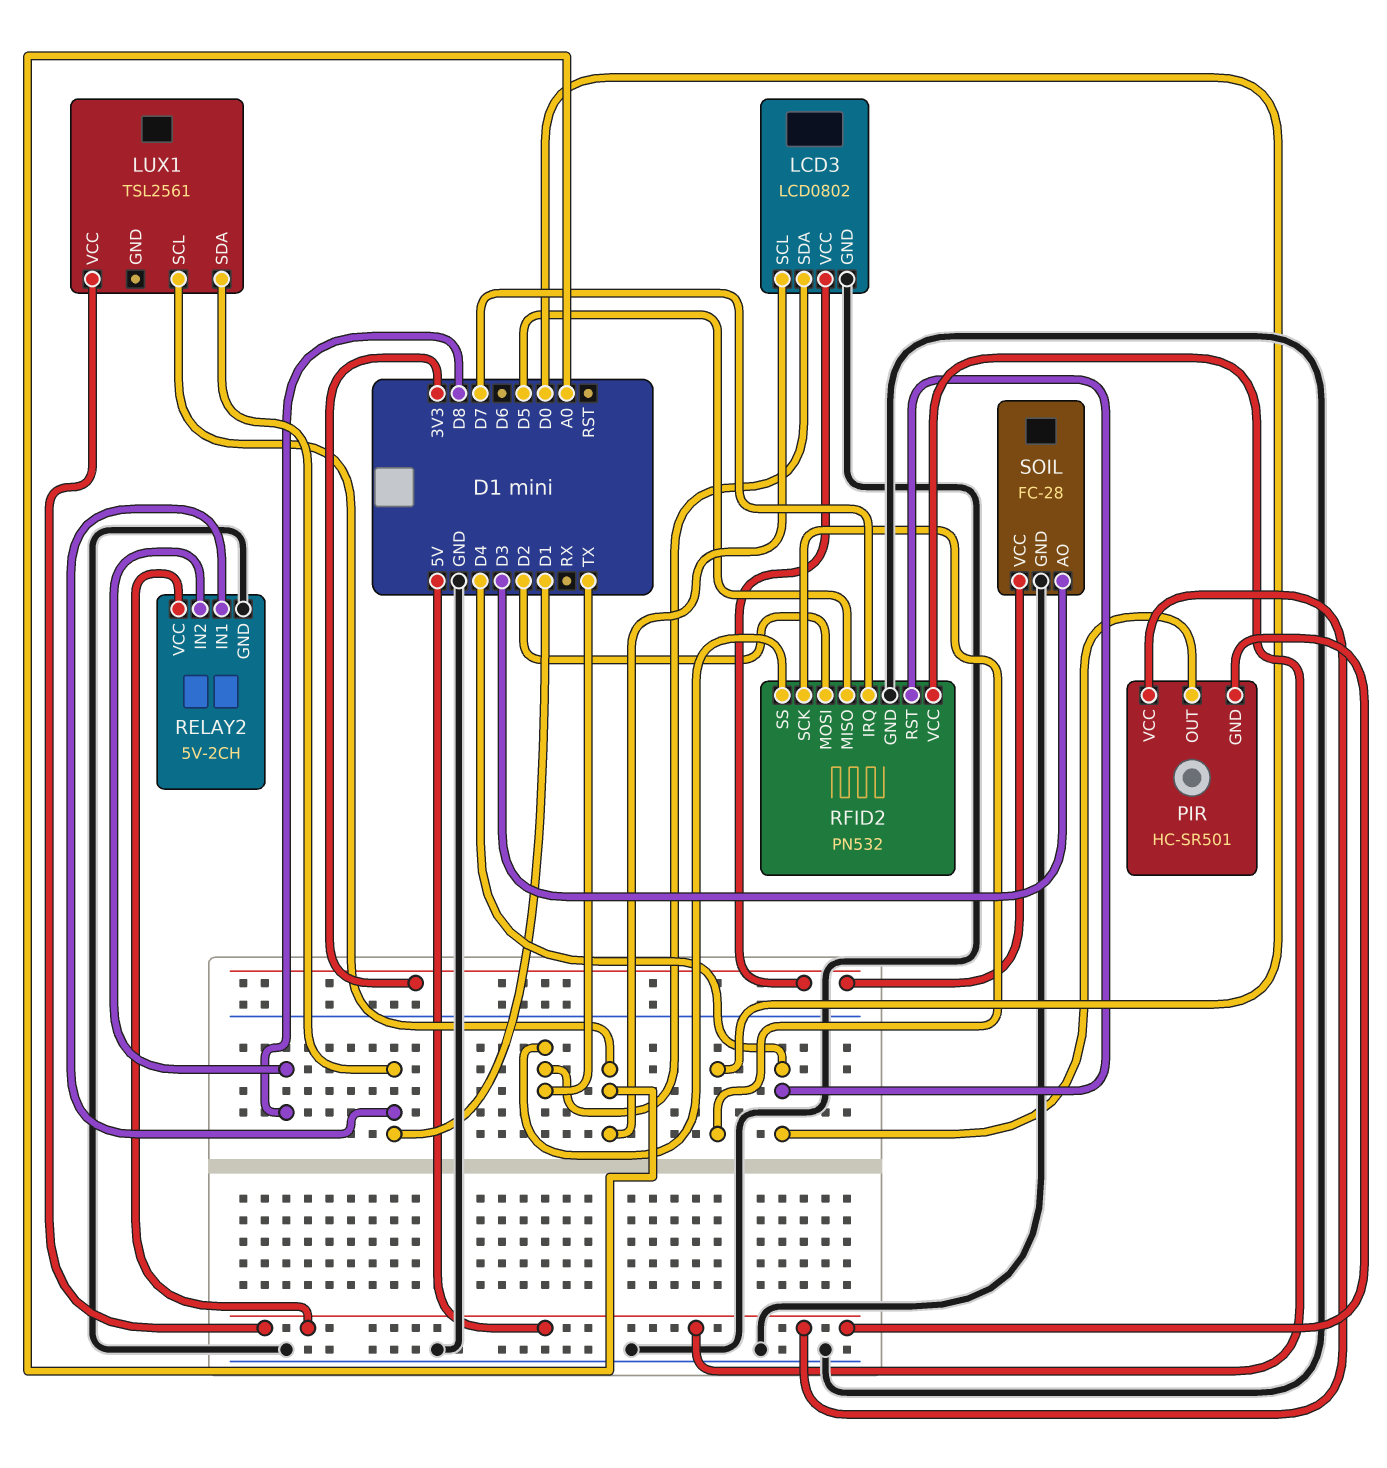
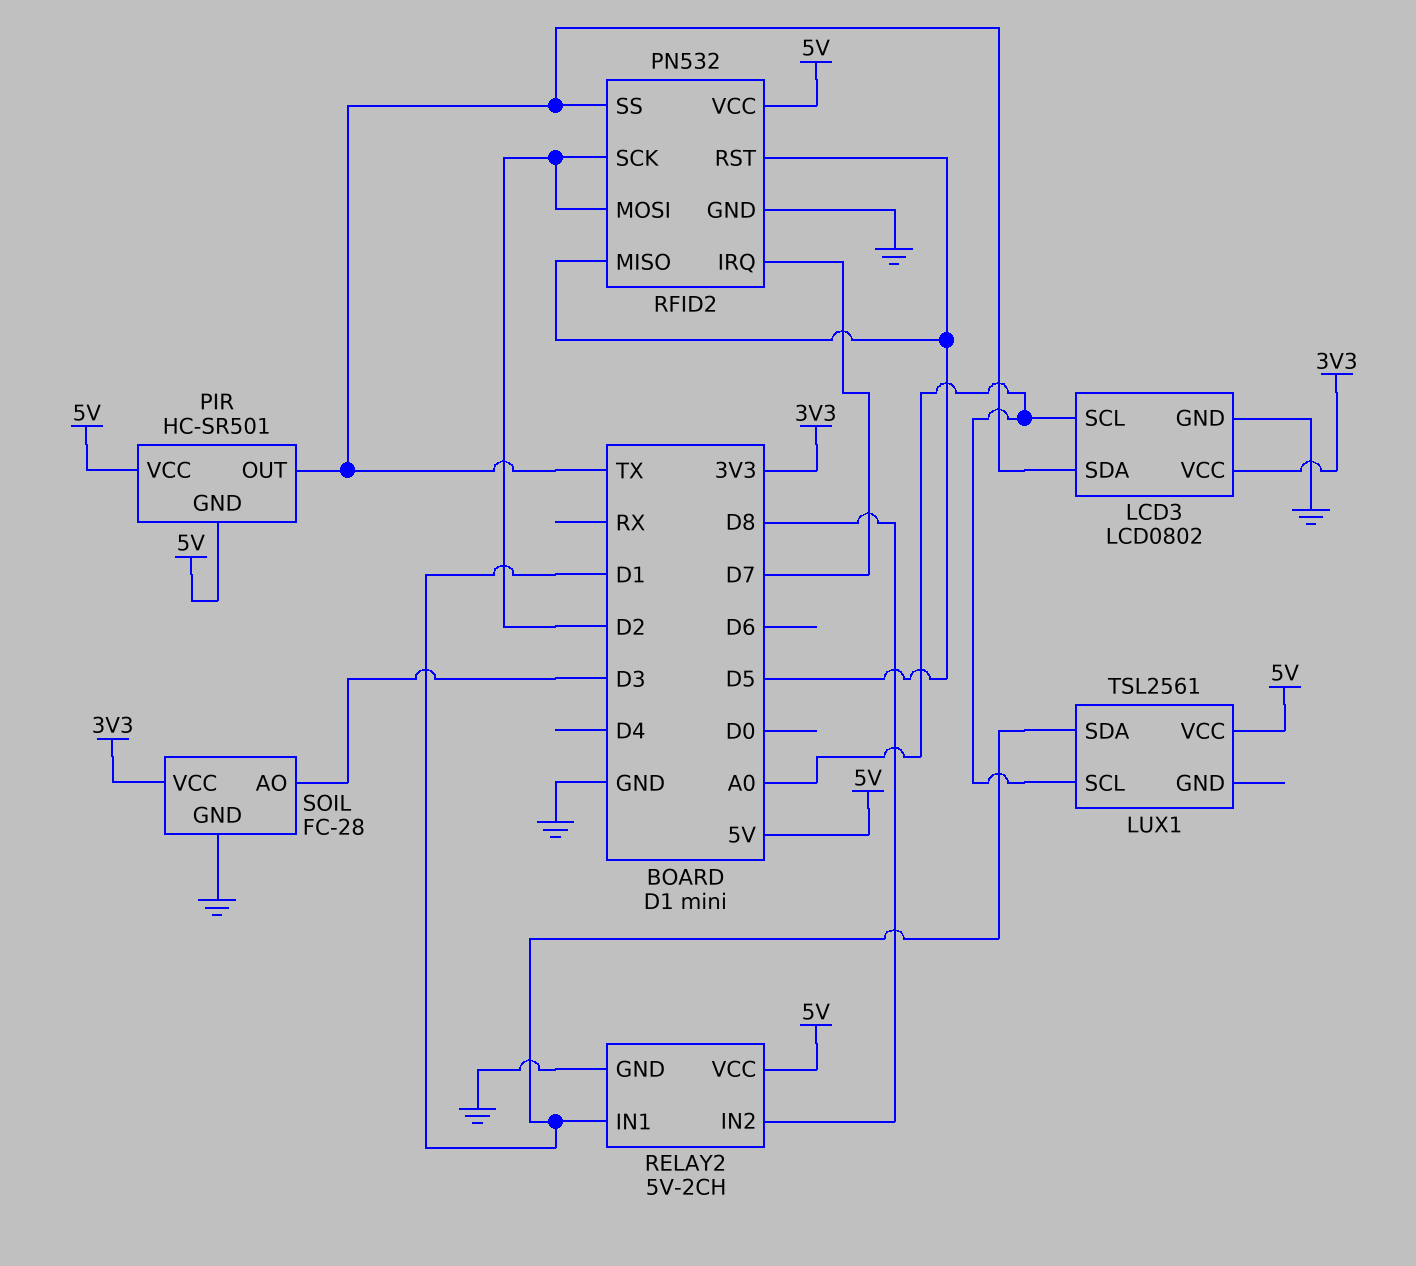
PIR pin OUT: D4 -> TX
RFID2 pin RST: D4 -> D5
RFID2 pin SCK: D0 -> D2

